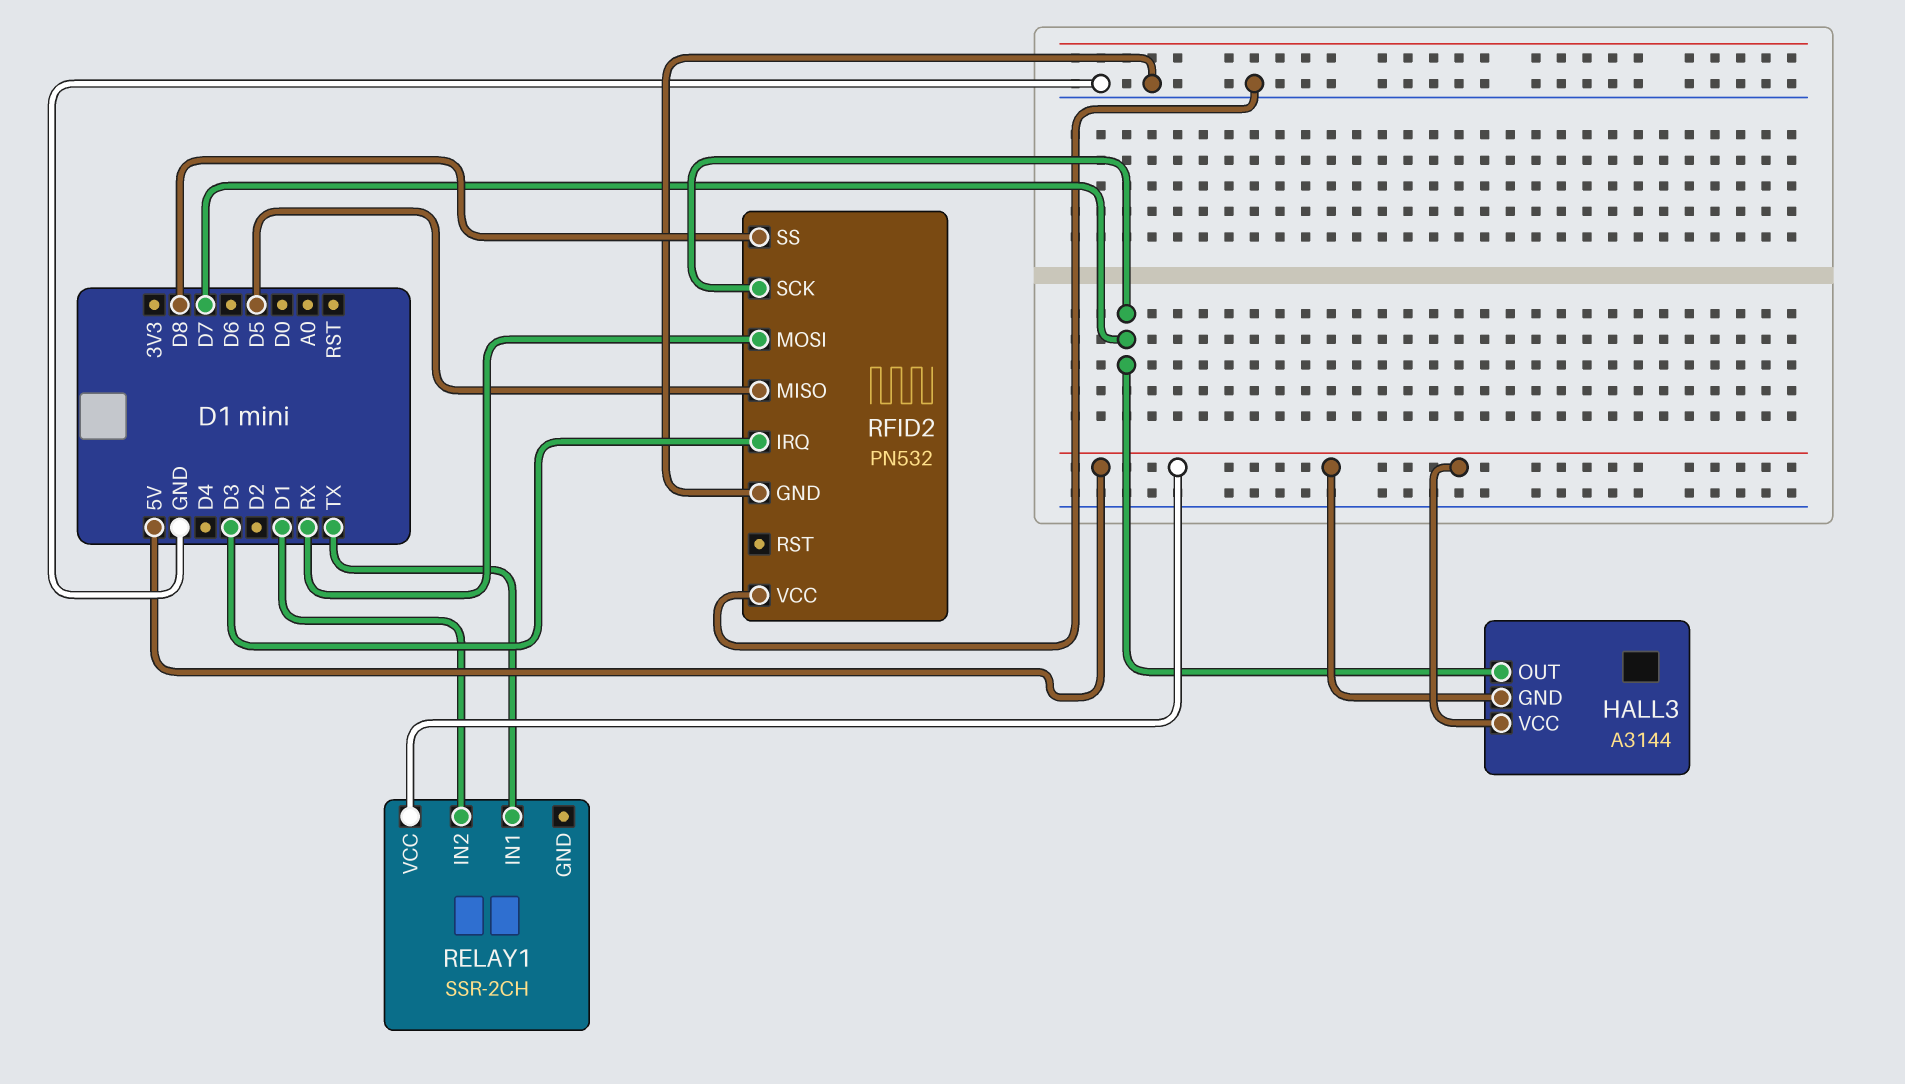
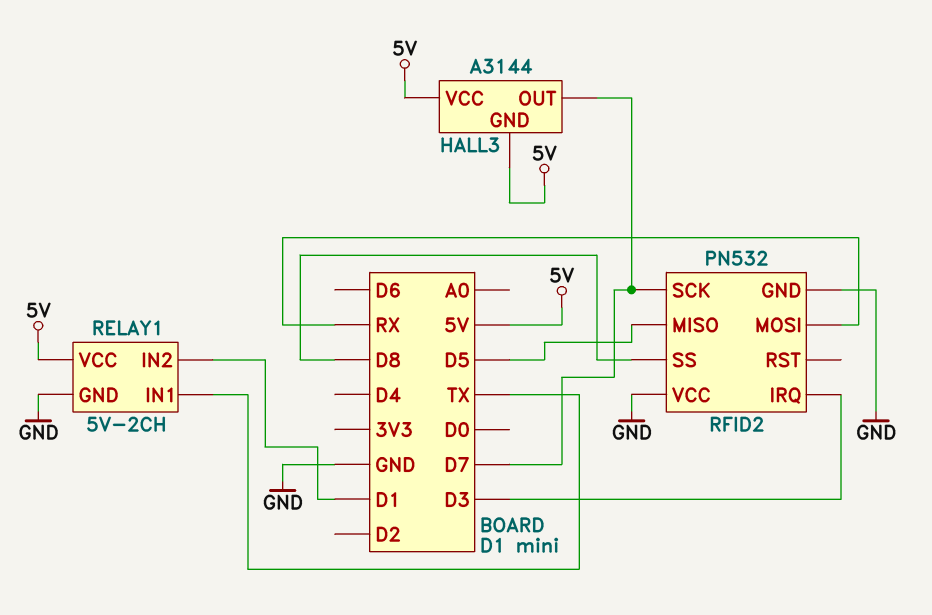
RELAY1: SSR-2CH -> 5V-2CH
RELAY1 pin GND: none -> GND

